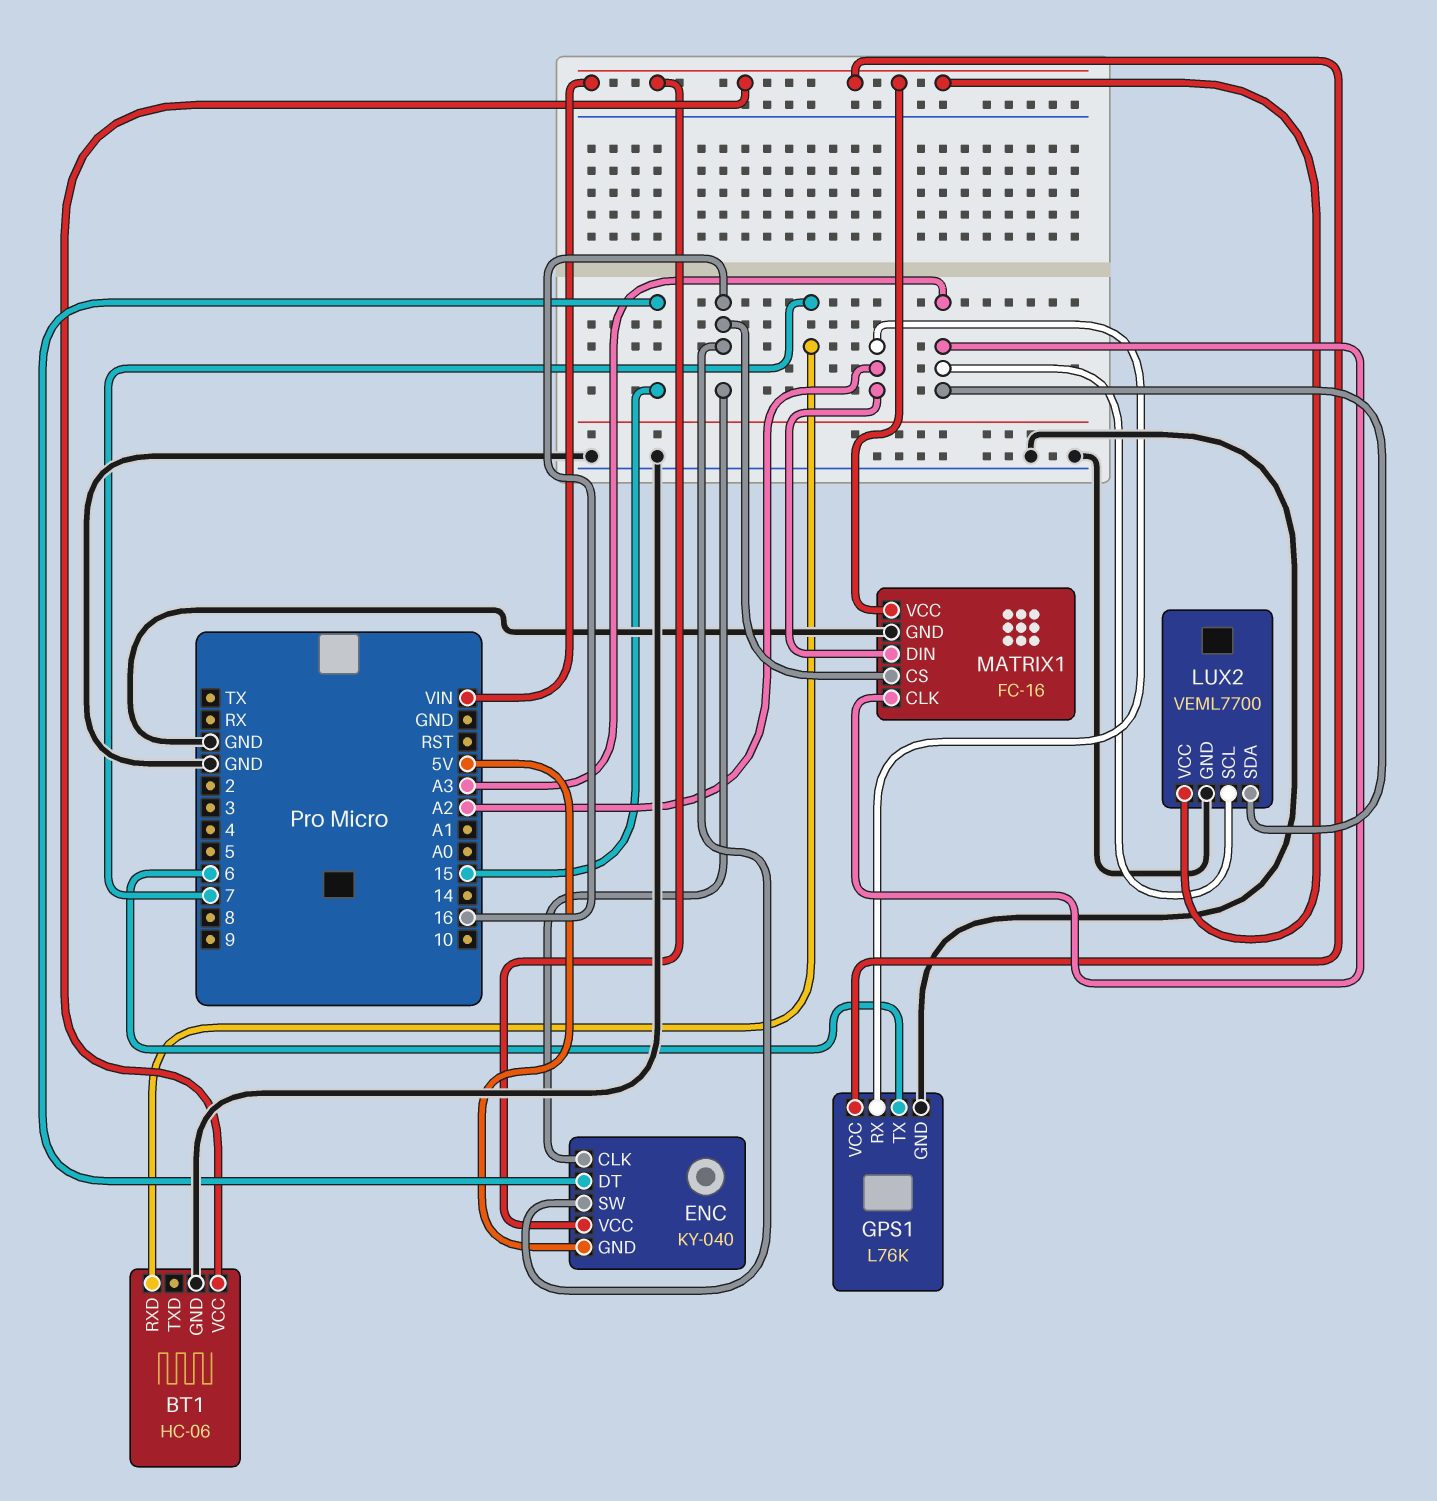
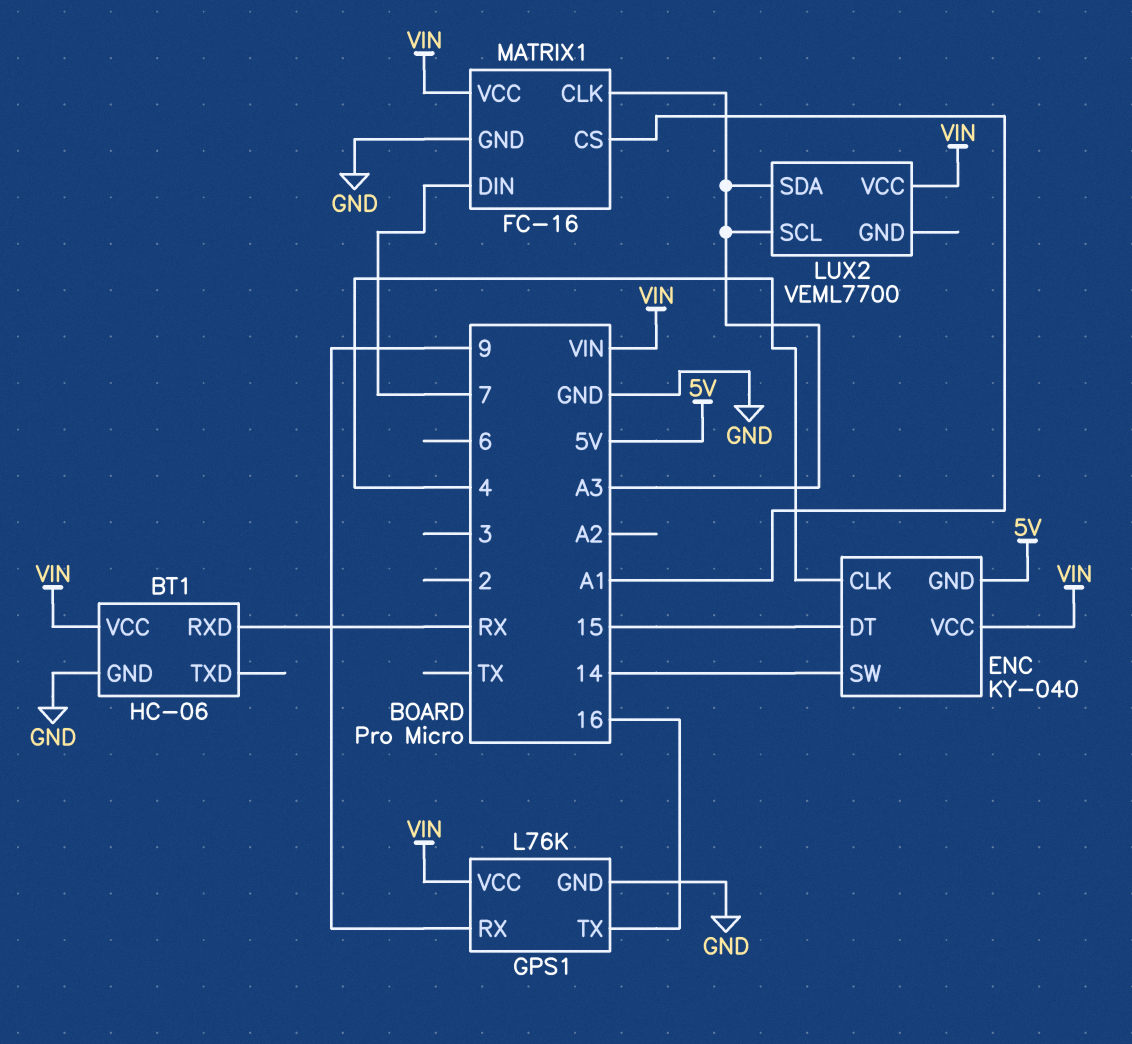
BT1 pin RXD: 7 -> RX
ENC pin CLK: 16 -> 4
ENC pin SW: 16 -> 14
GPS1 pin RX: A2 -> 9
GPS1 pin TX: 6 -> 16
LUX2 pin GND: GND -> none
MATRIX1 pin CS: 16 -> A1
MATRIX1 pin DIN: A2 -> 7

